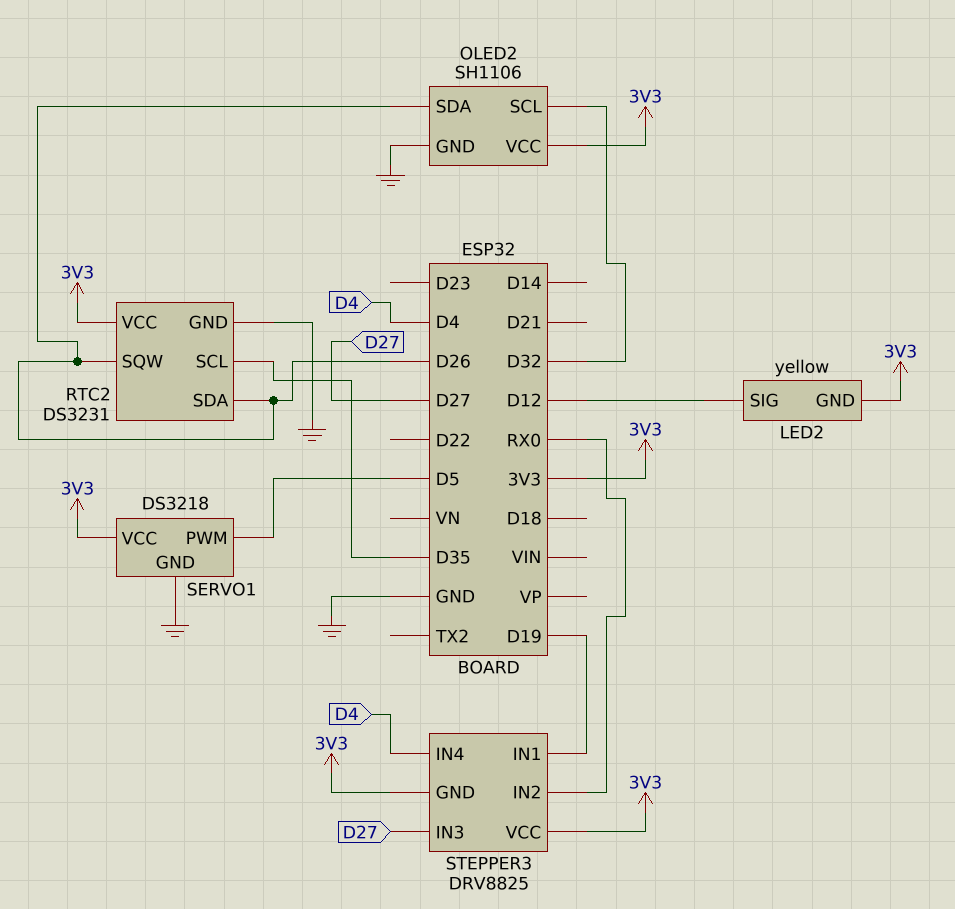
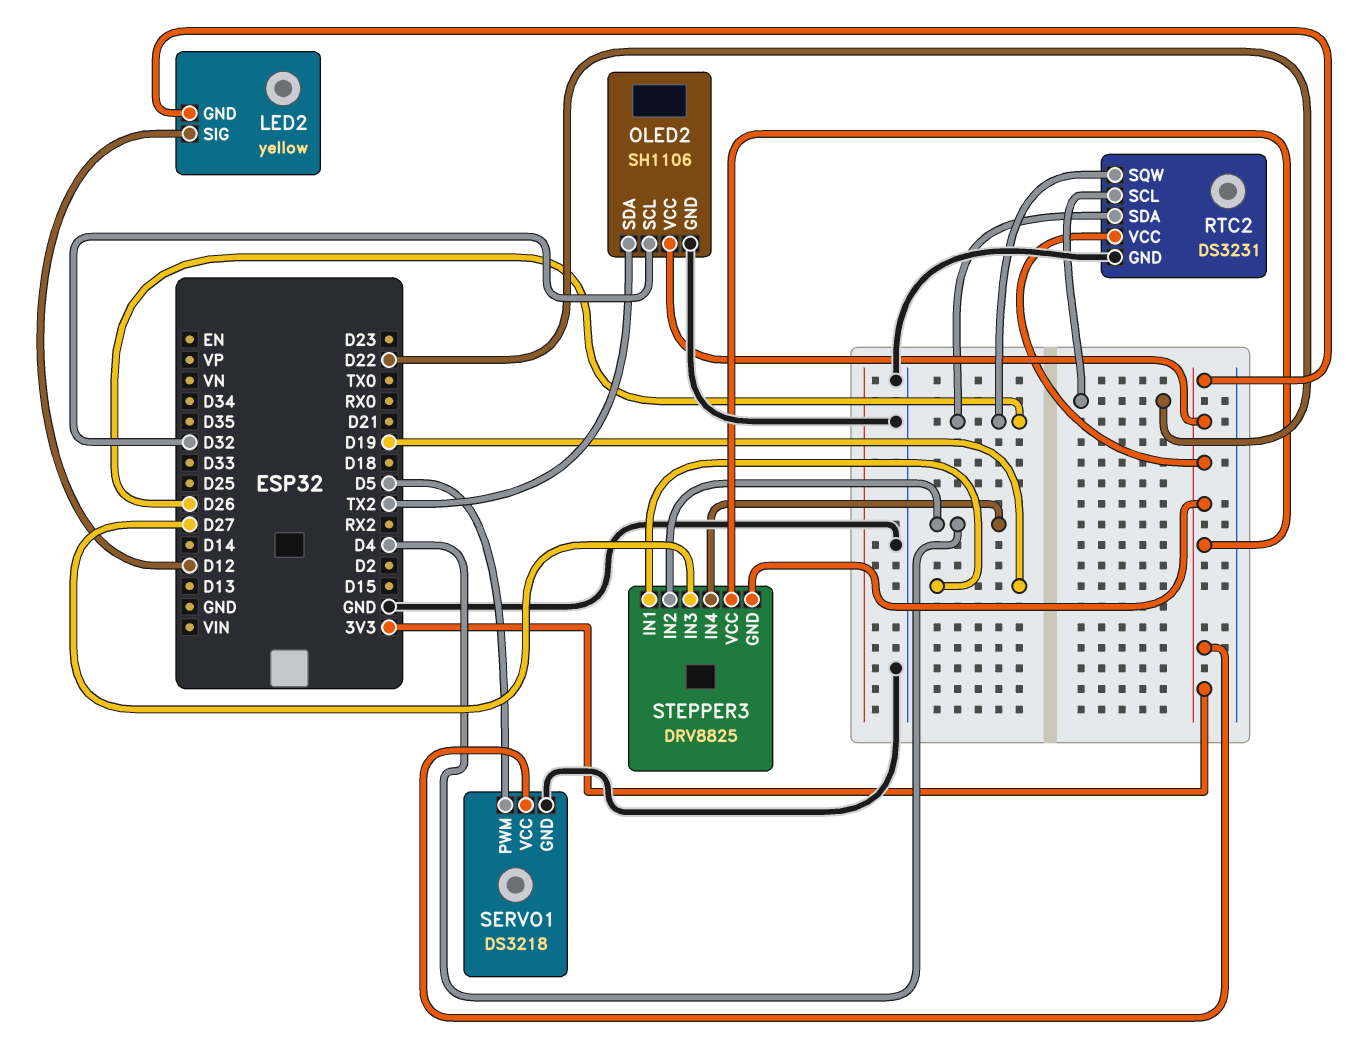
OLED2 pin SDA: D26 -> TX2
RTC2 pin SCL: D35 -> D22
STEPPER3 pin IN2: RX0 -> D4

